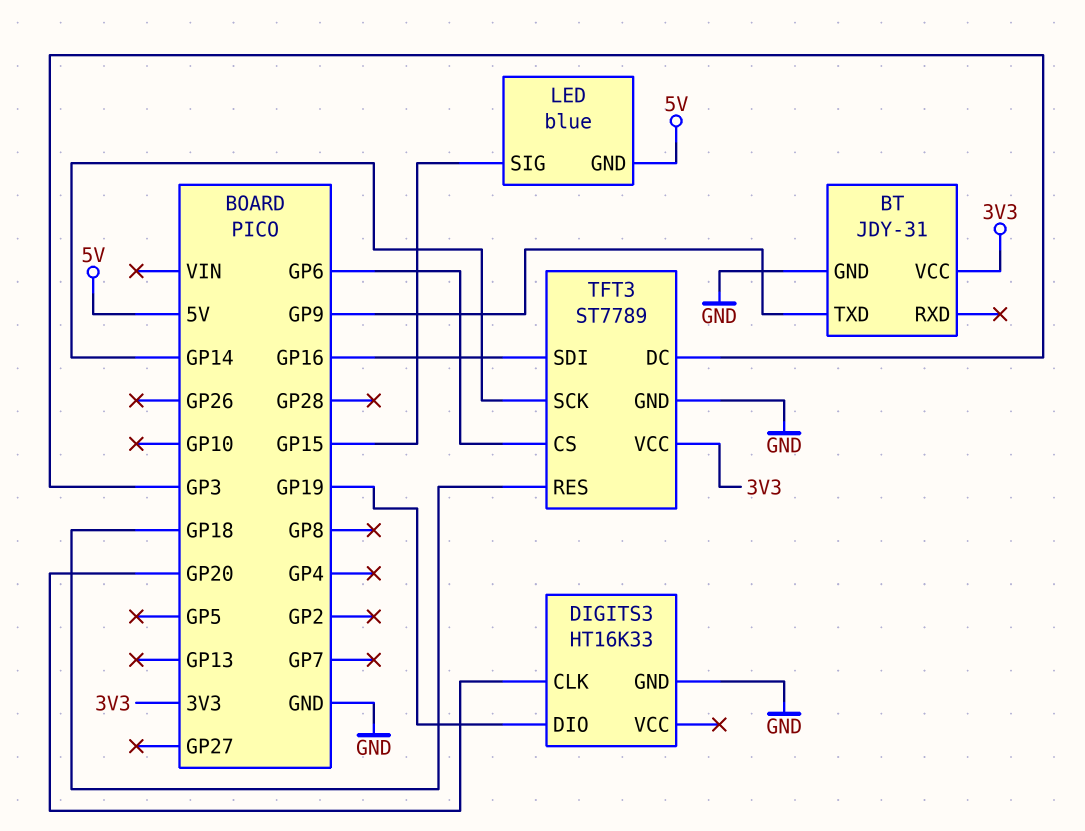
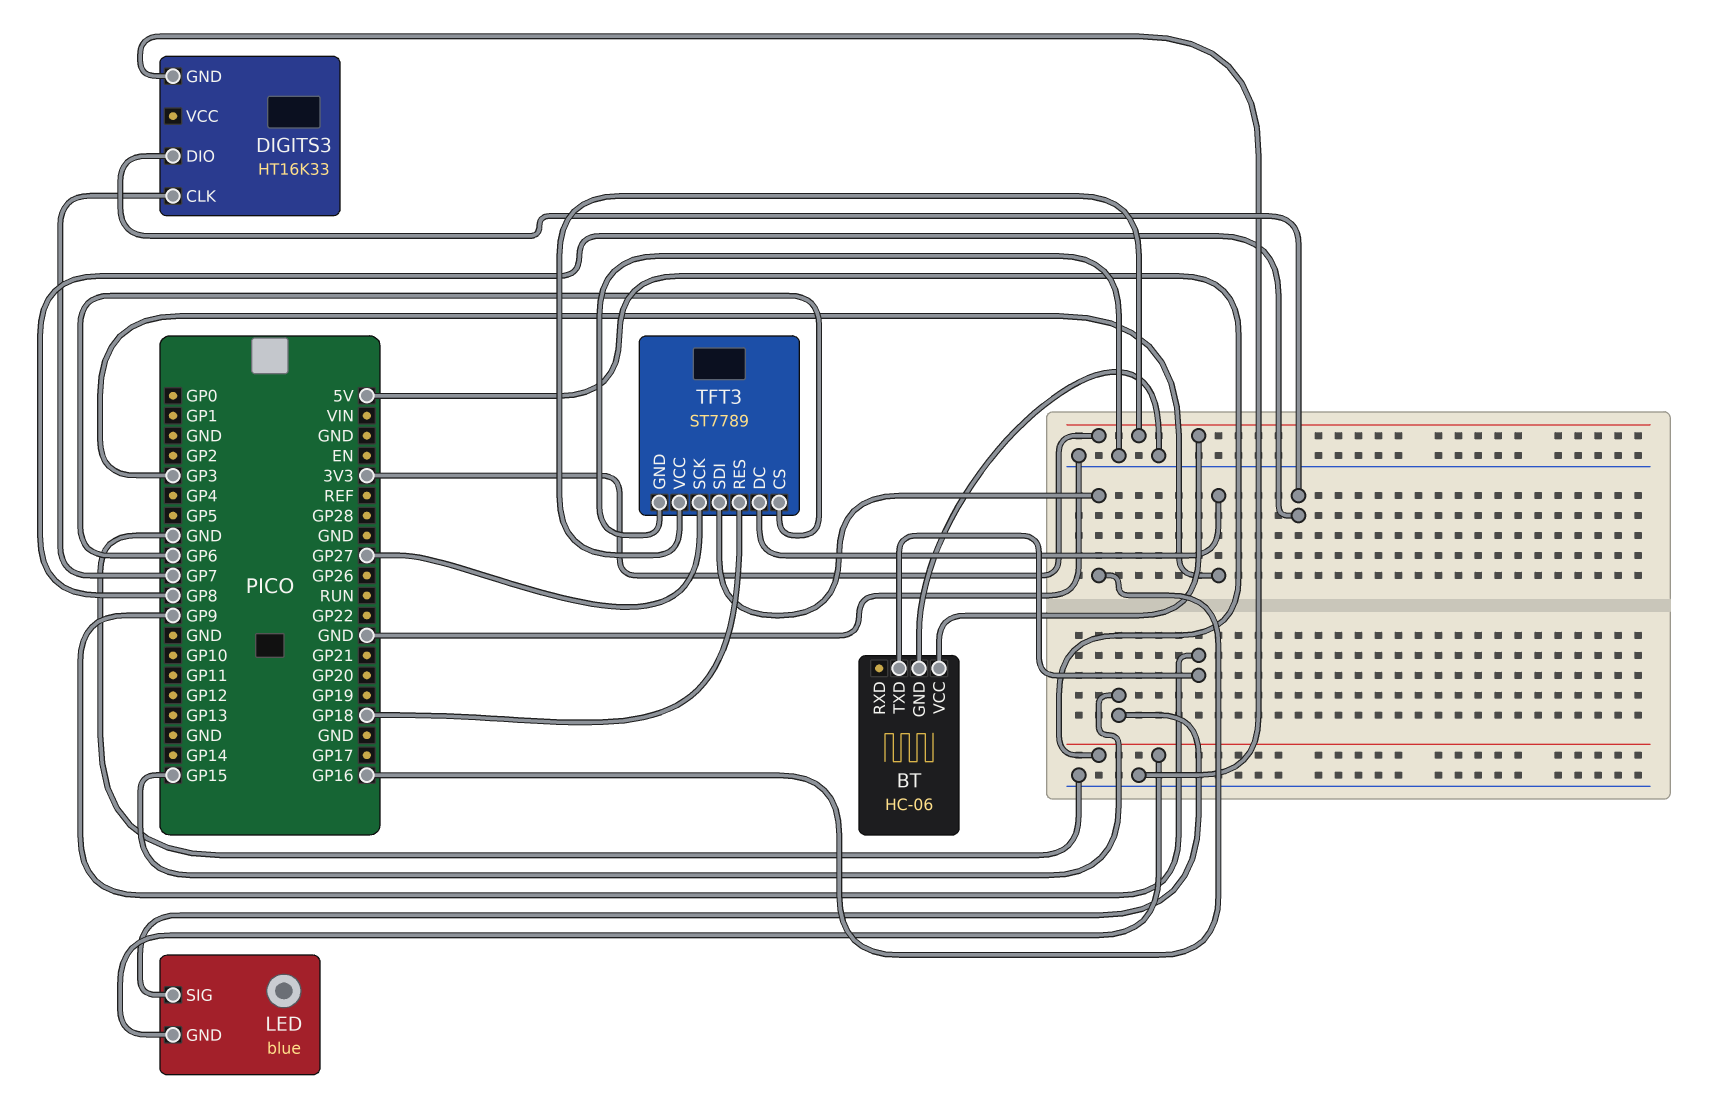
BT: JDY-31 -> HC-06
DIGITS3 pin CLK: GP20 -> GP7
DIGITS3 pin DIO: GP19 -> GP8
TFT3 pin SCK: GP14 -> GP27

